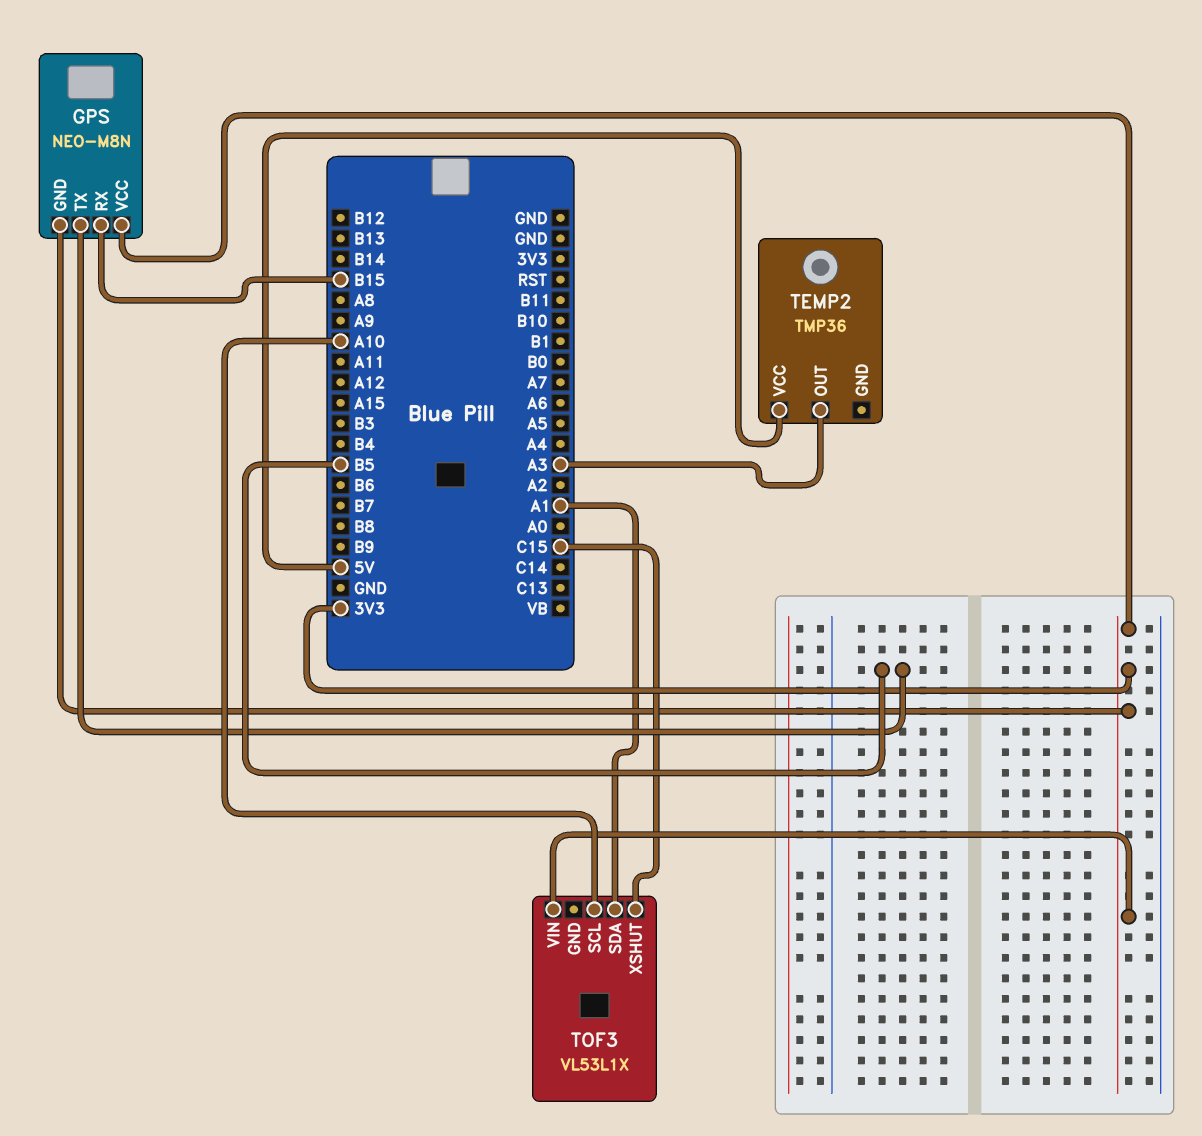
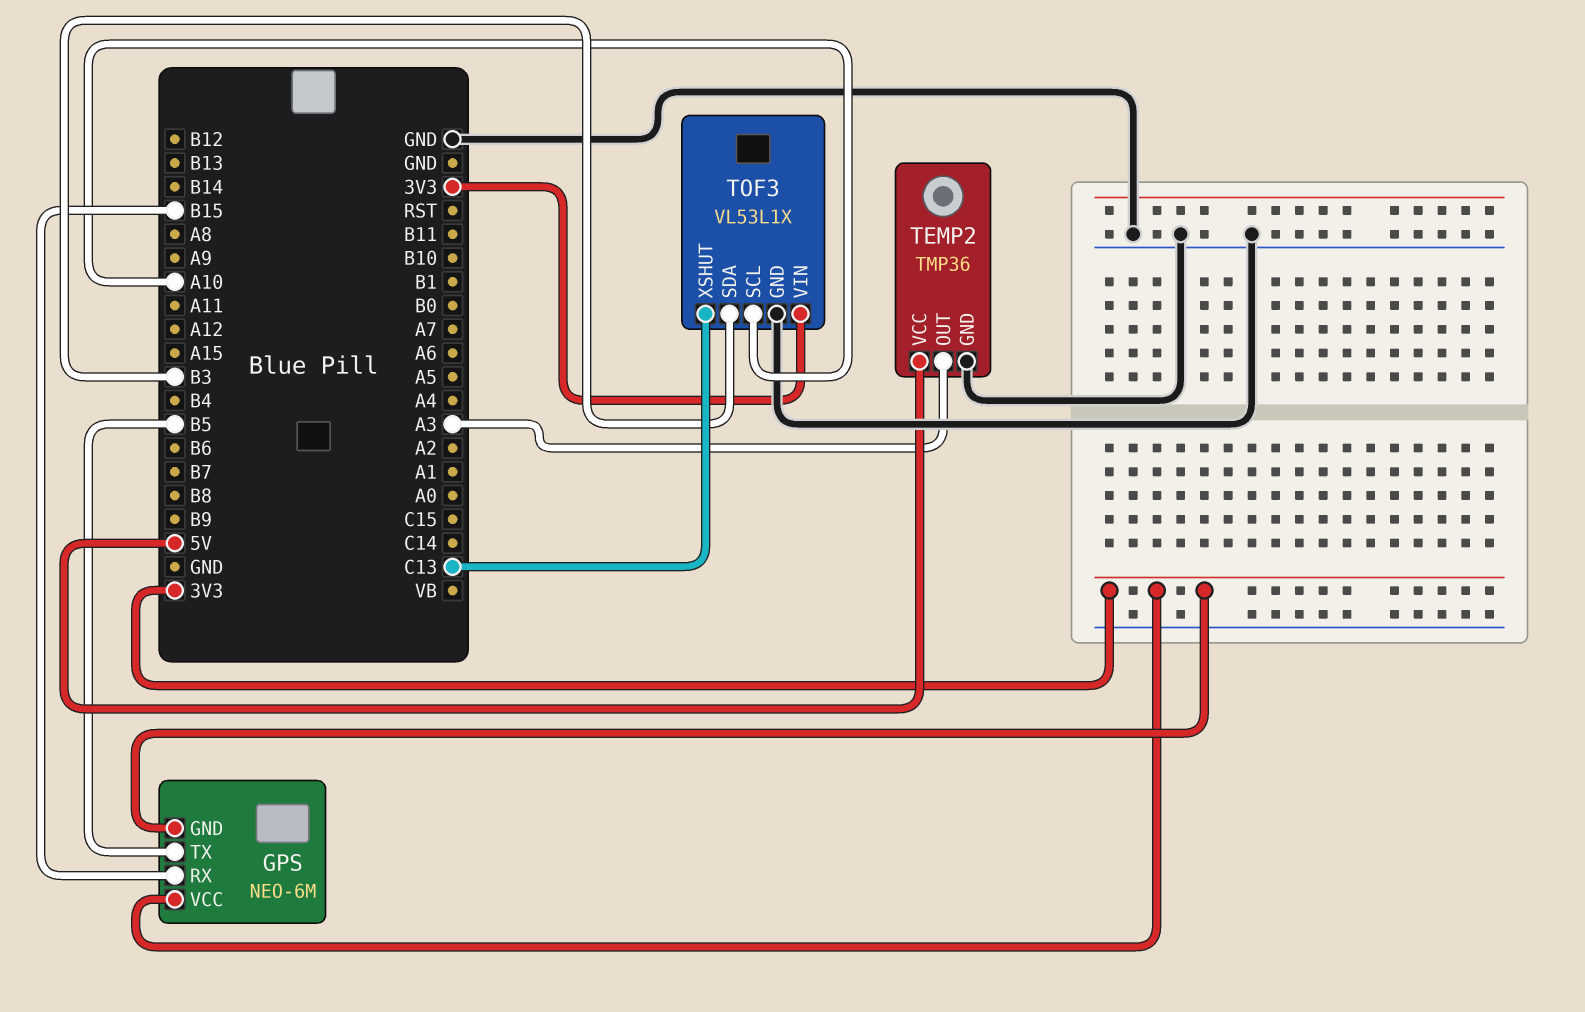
GPS: NEO-M8N -> NEO-6M
TEMP2 pin GND: none -> GND
TOF3 pin GND: none -> GND
TOF3 pin SDA: A1 -> B3
TOF3 pin XSHUT: C15 -> C13

